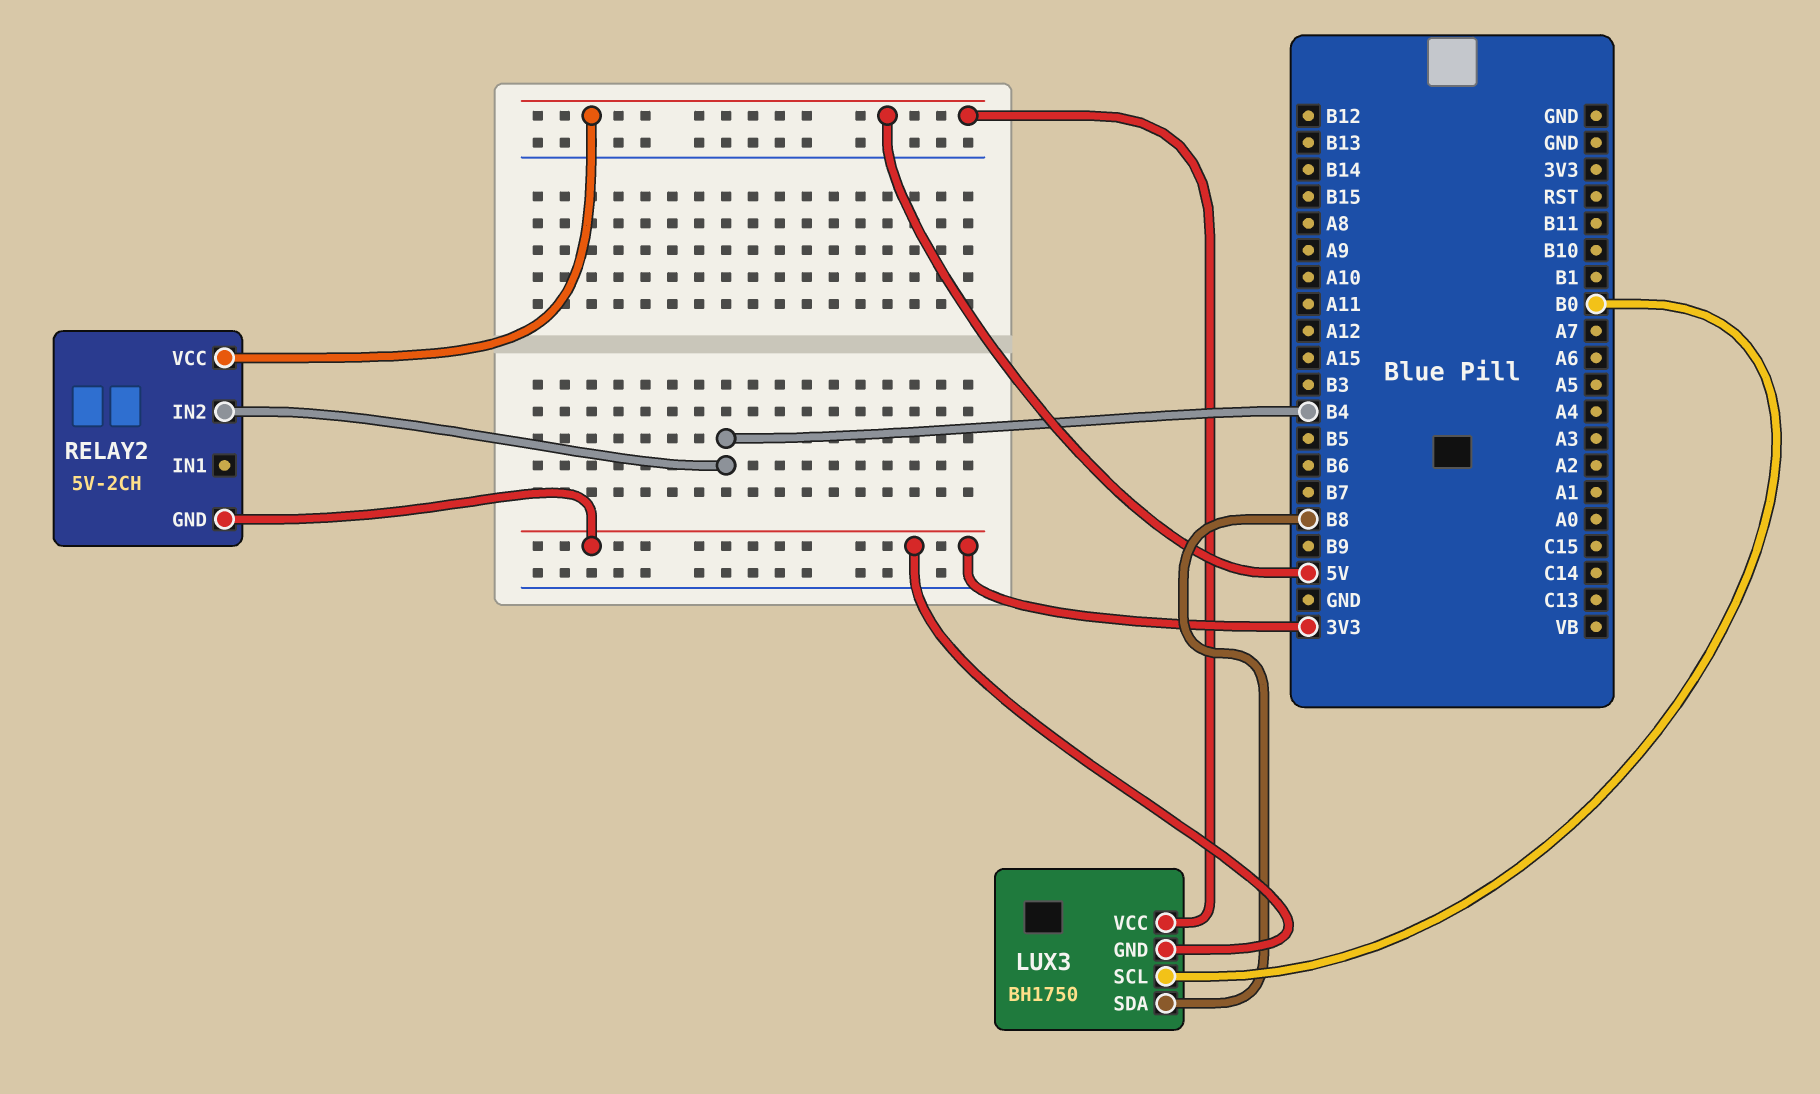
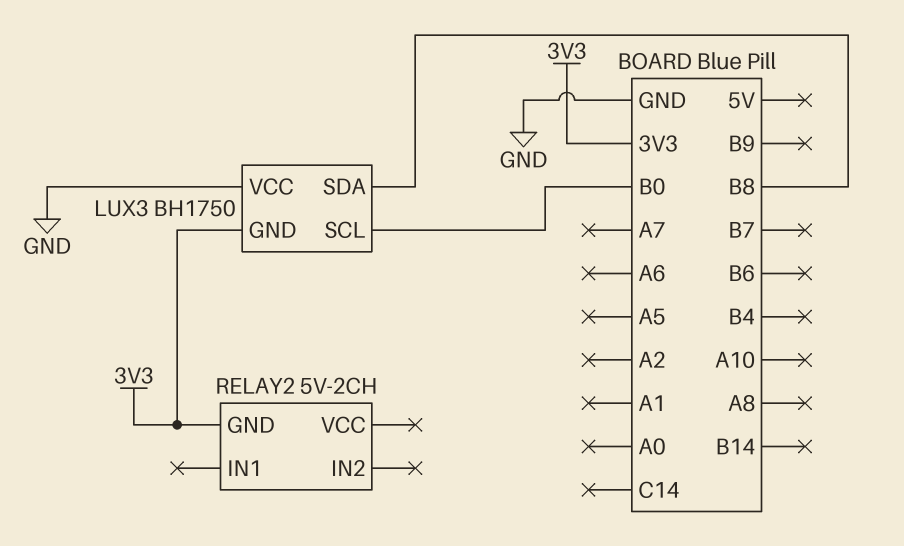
LUX3 pin VCC: 5V -> GND
RELAY2 pin IN2: B4 -> none
RELAY2 pin VCC: 5V -> none

